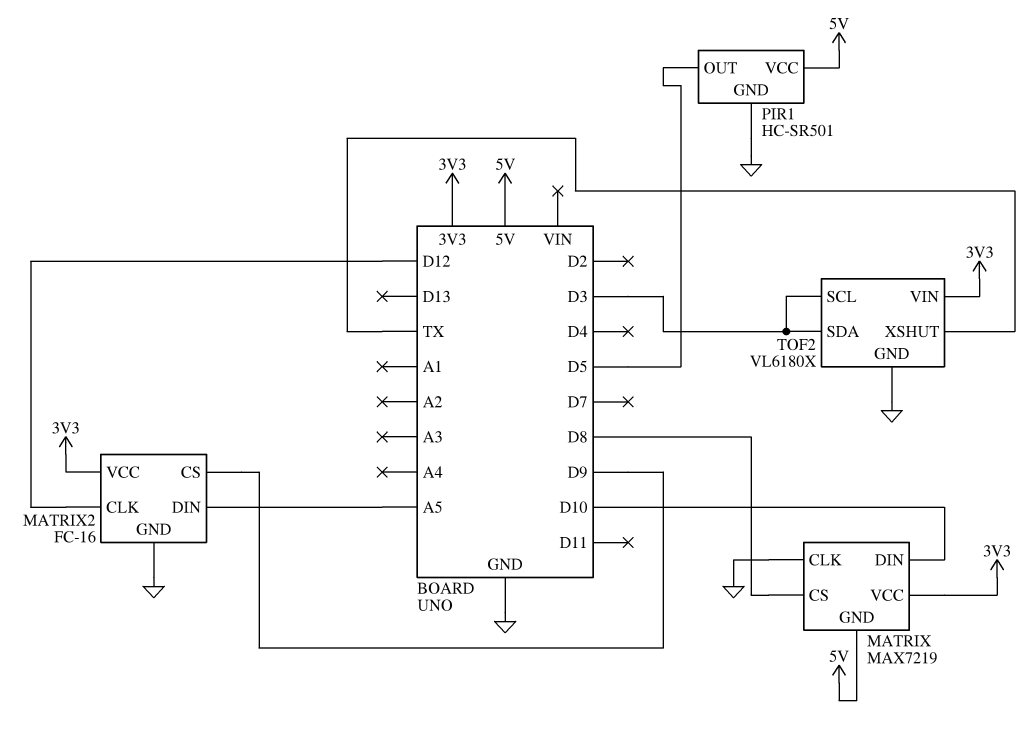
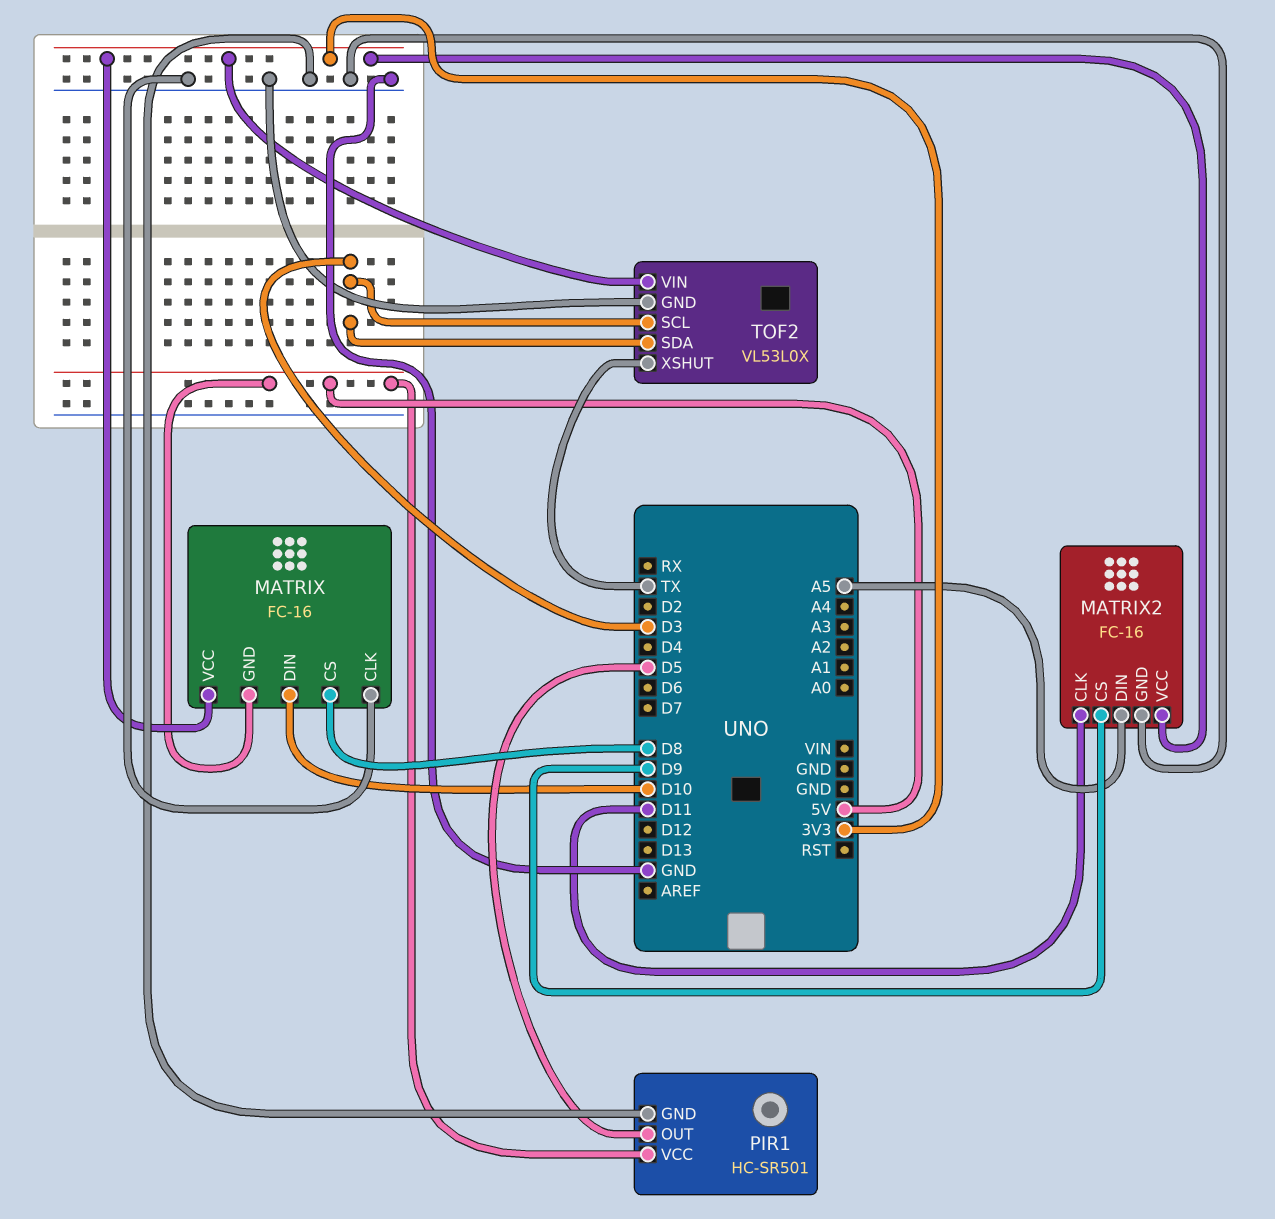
MATRIX: MAX7219 -> FC-16
MATRIX2 pin CLK: D12 -> D11
TOF2: VL6180X -> VL53L0X

